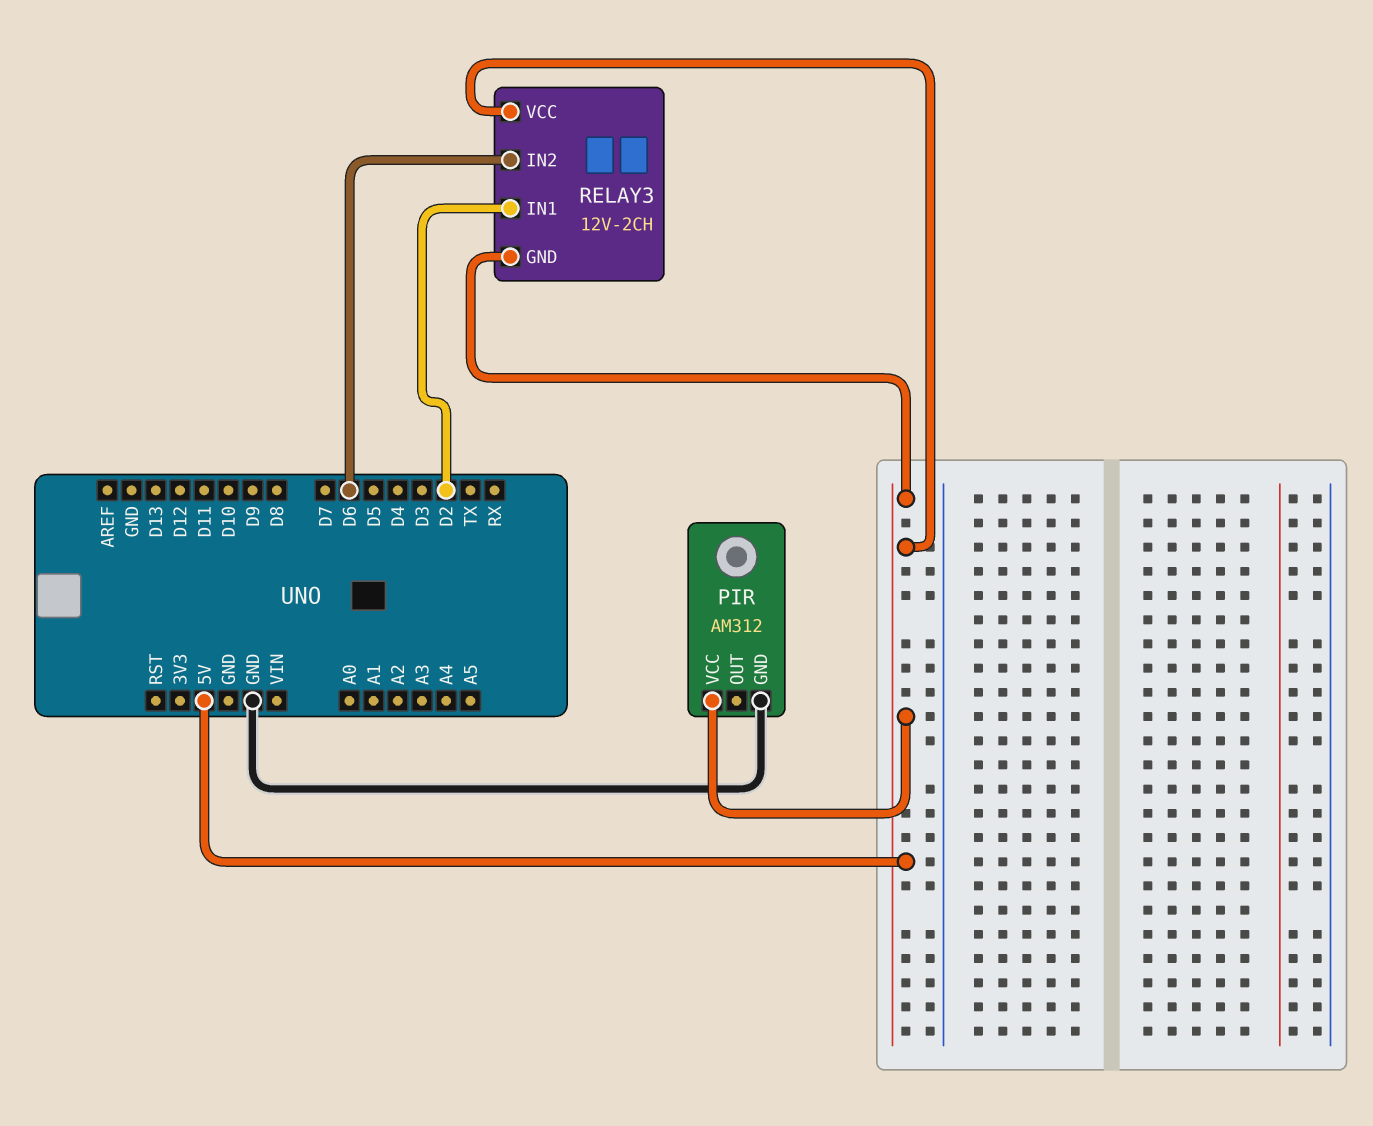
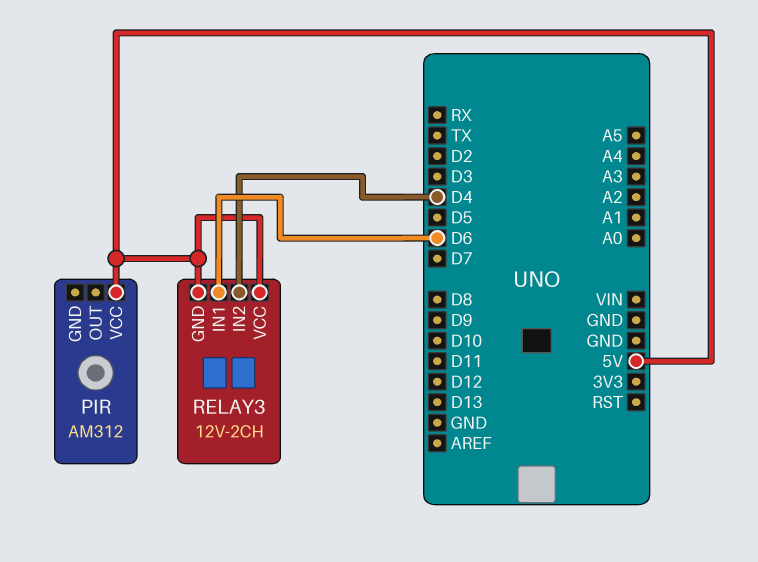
PIR pin GND: GND -> none
RELAY3 pin IN1: D2 -> D6
RELAY3 pin IN2: D6 -> D4

